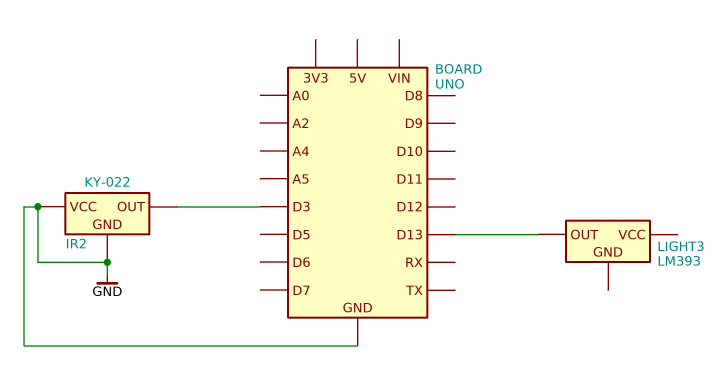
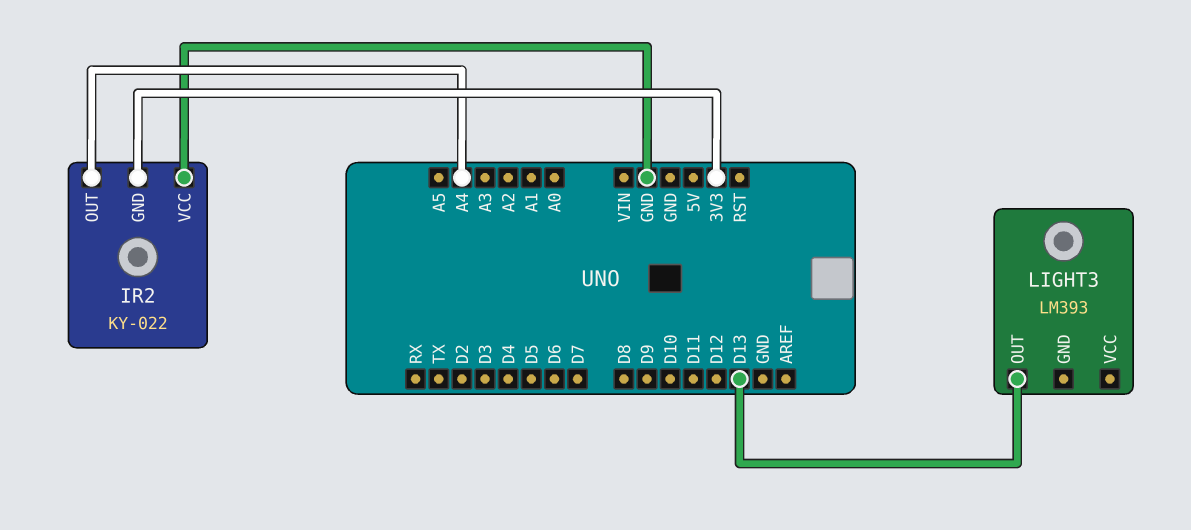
IR2 pin GND: GND -> 3V3
IR2 pin OUT: D3 -> A4

